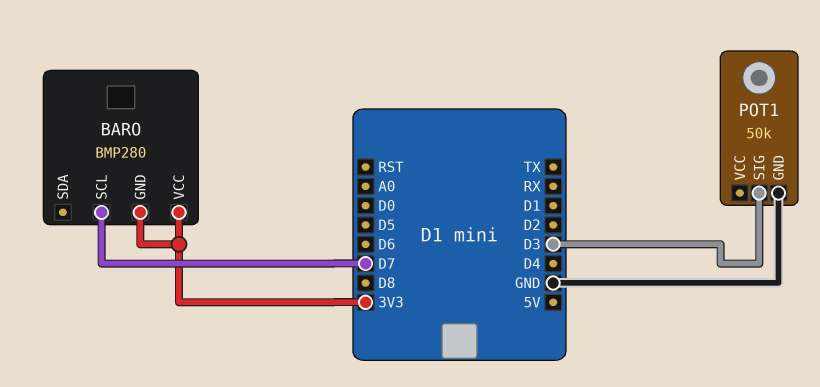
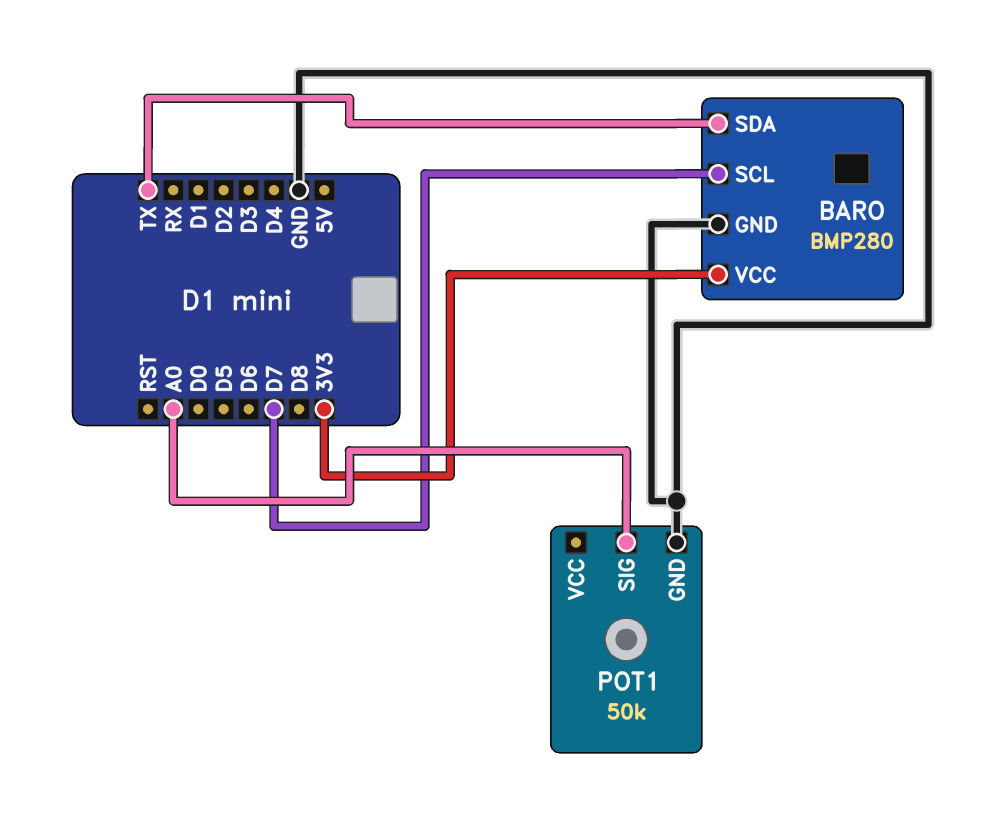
BARO pin GND: 3V3 -> GND
BARO pin SDA: none -> TX
POT1 pin SIG: D3 -> A0

